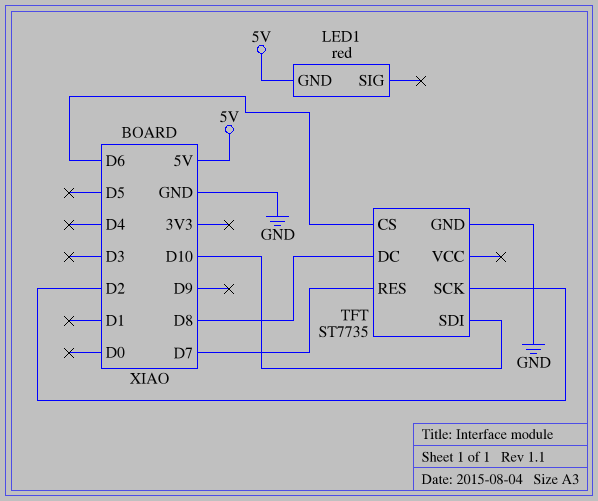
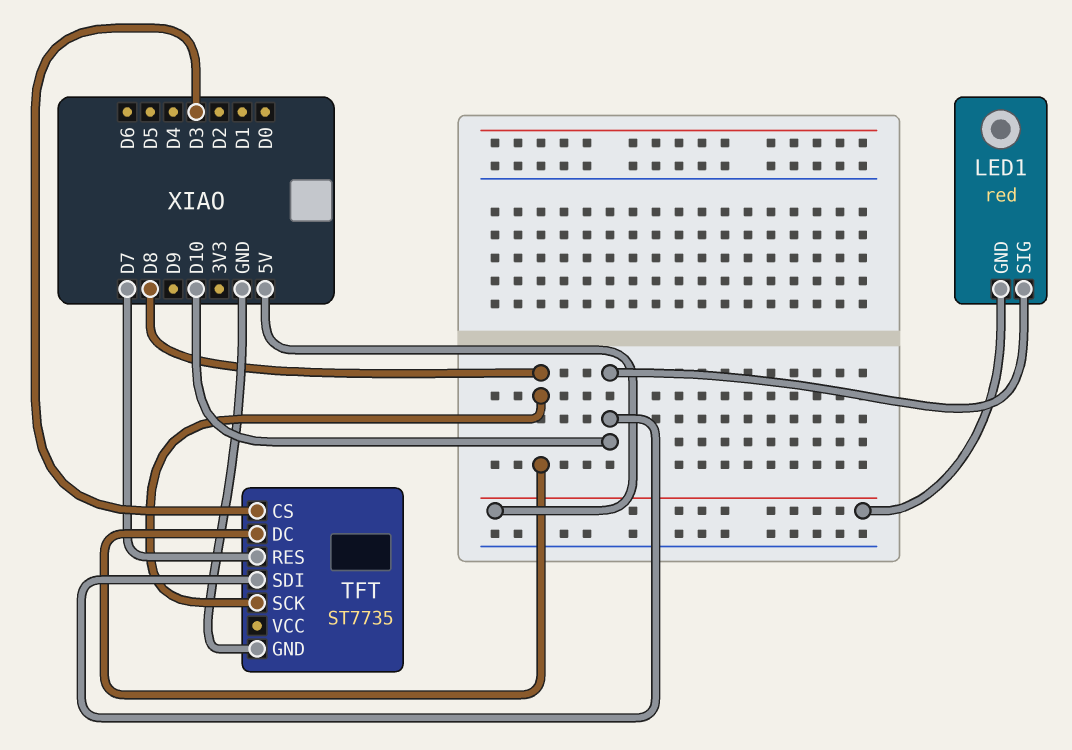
LED1 pin SIG: none -> D10
TFT pin CS: D6 -> D3
TFT pin SCK: D2 -> D8

